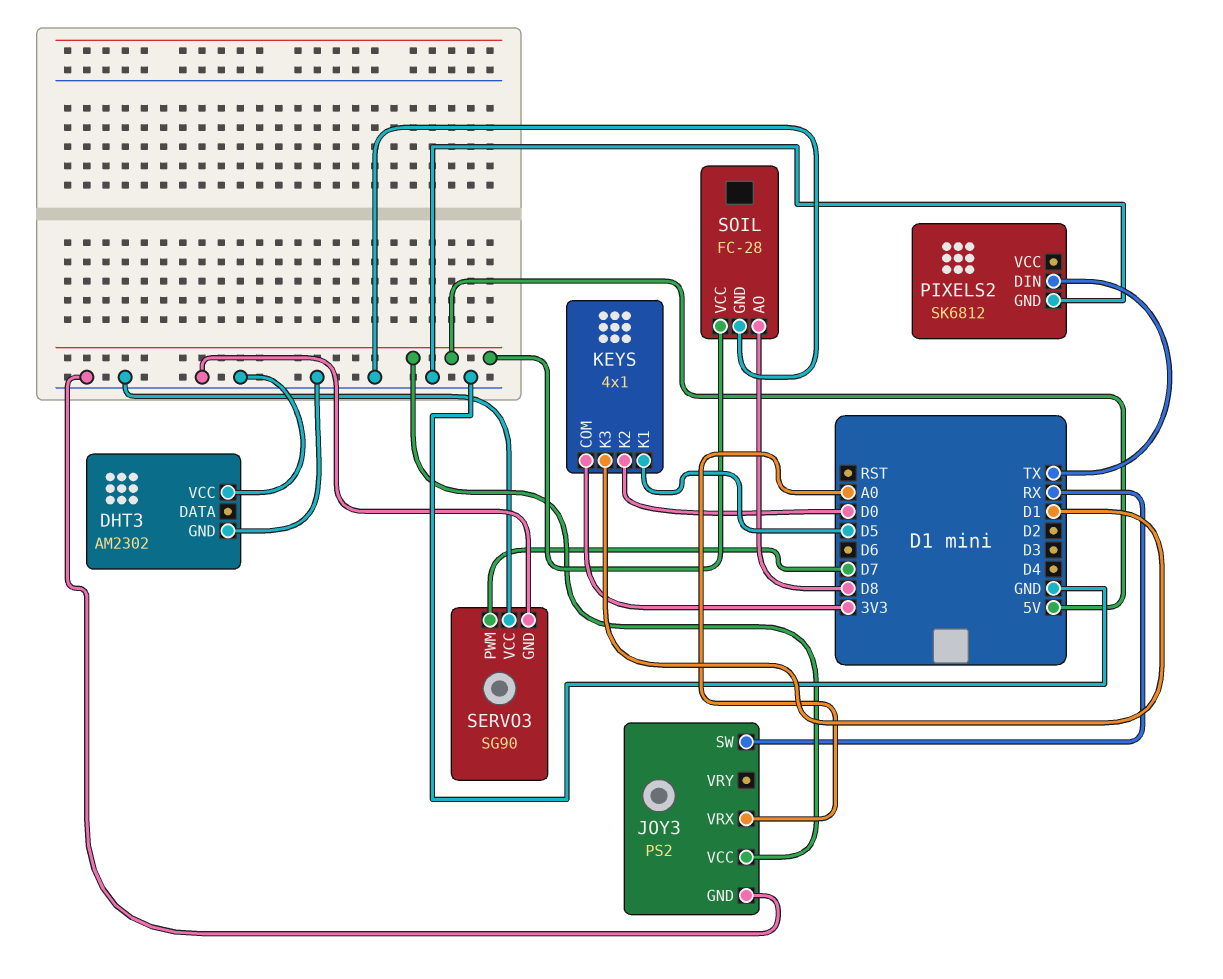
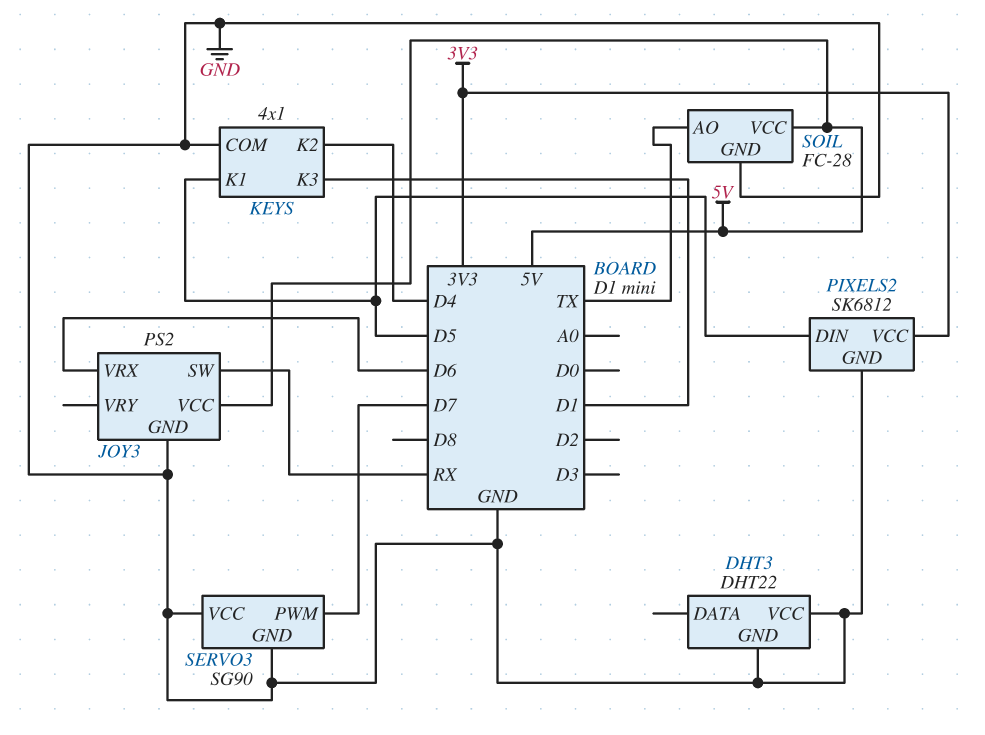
DHT3: AM2302 -> DHT22
JOY3 pin VRX: A0 -> D6
KEYS pin COM: 3V3 -> GND
KEYS pin K2: D0 -> D4
PIXELS2 pin DIN: TX -> D5
PIXELS2 pin VCC: none -> 3V3
SOIL pin AO: D8 -> TX

